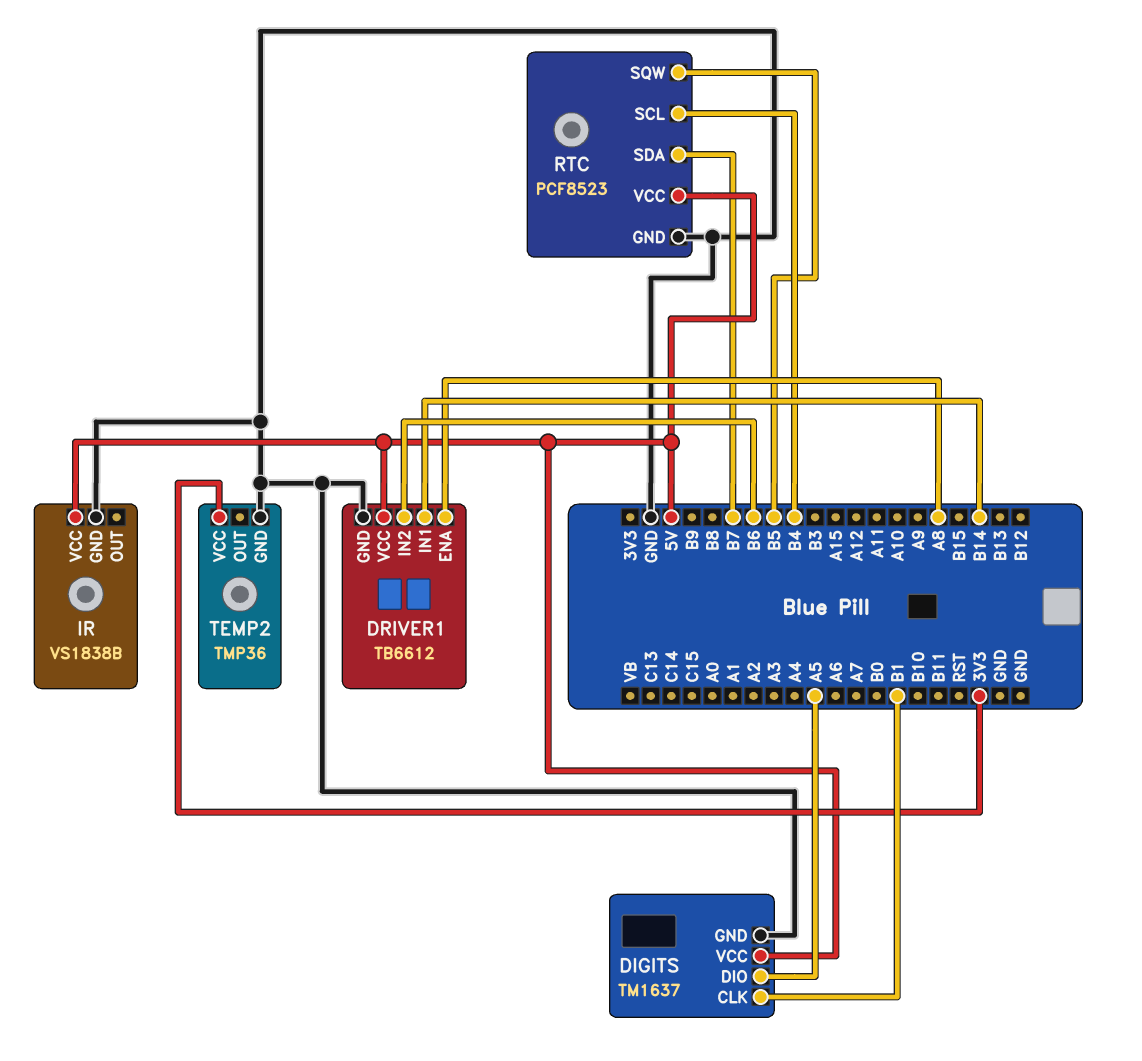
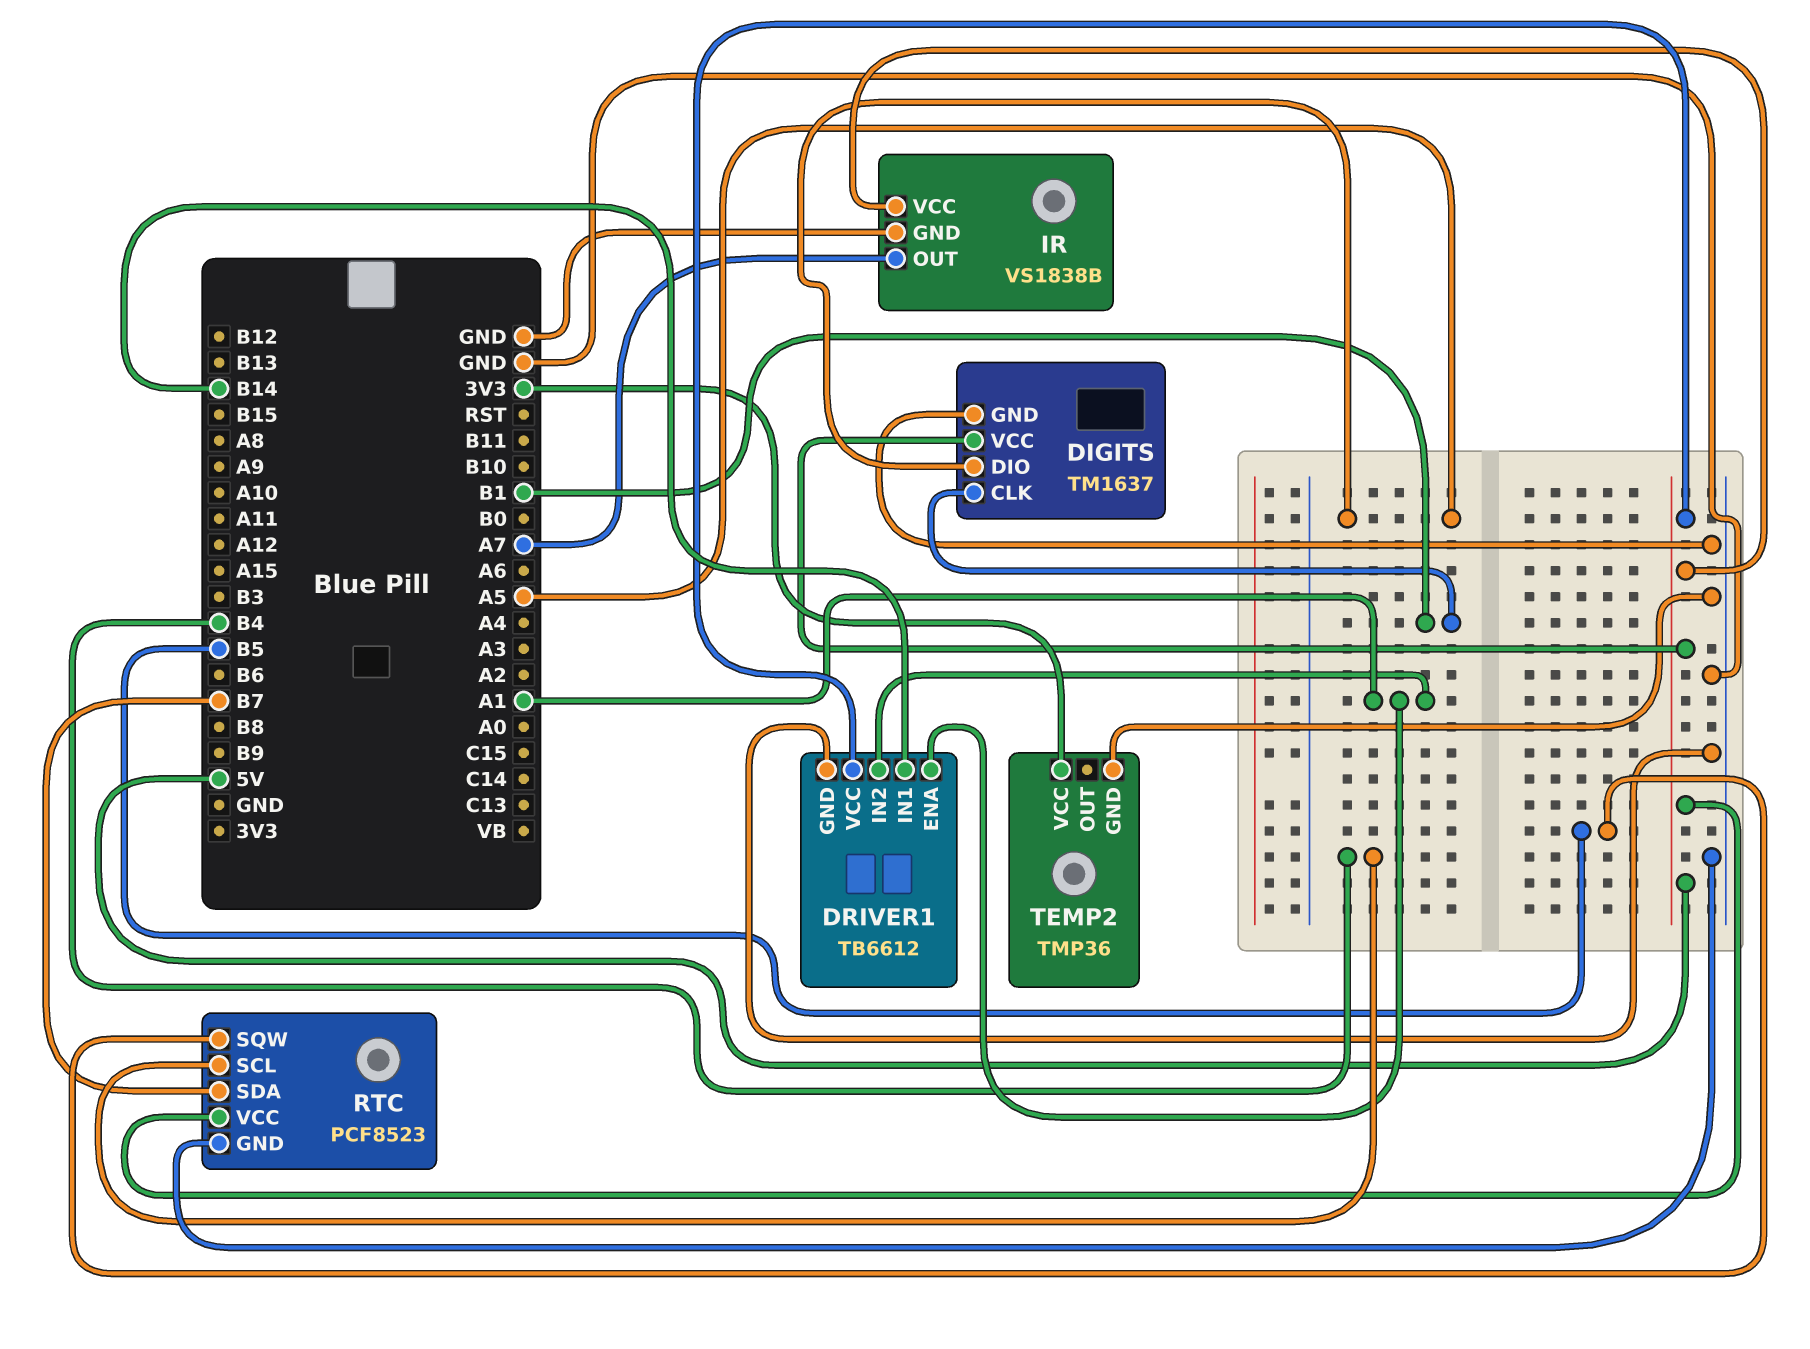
DRIVER1 pin ENA: A8 -> A1
DRIVER1 pin IN2: B6 -> A1
IR pin OUT: none -> A7

